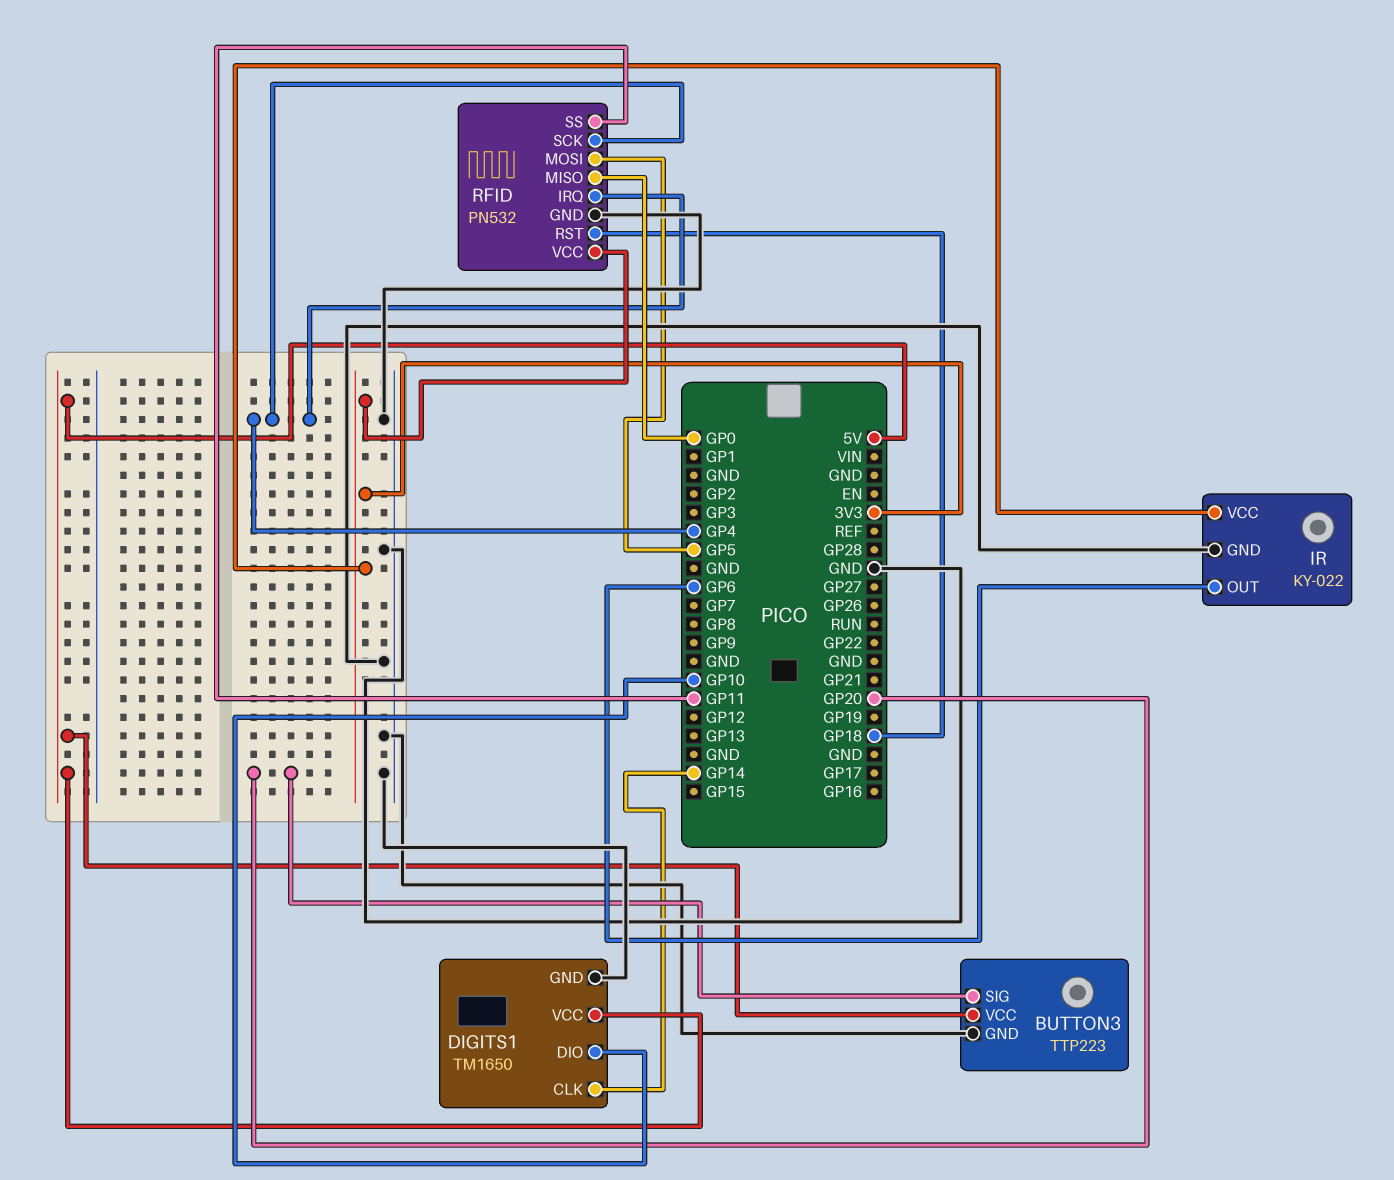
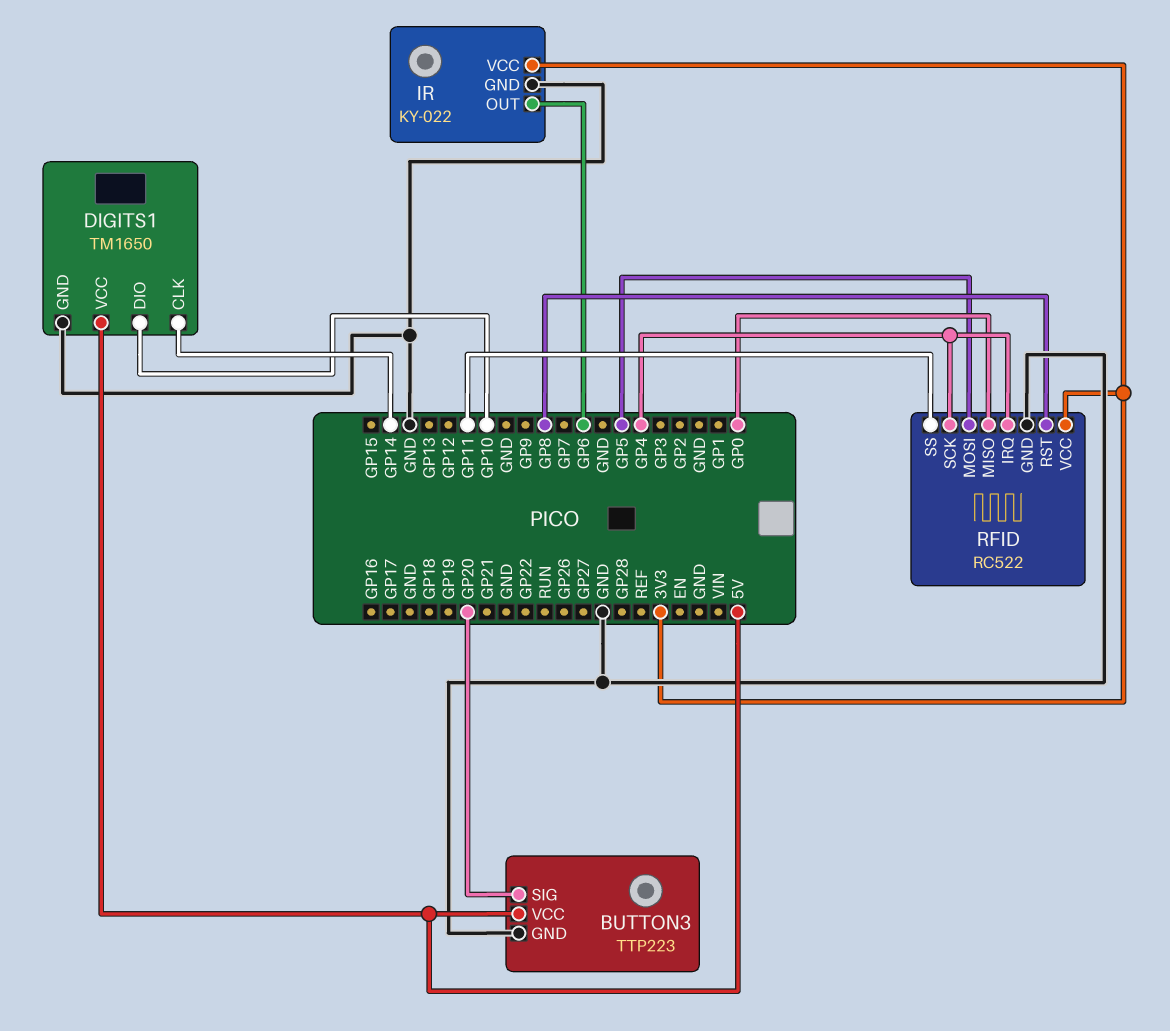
RFID: PN532 -> RC522
RFID pin RST: GP18 -> GP8

